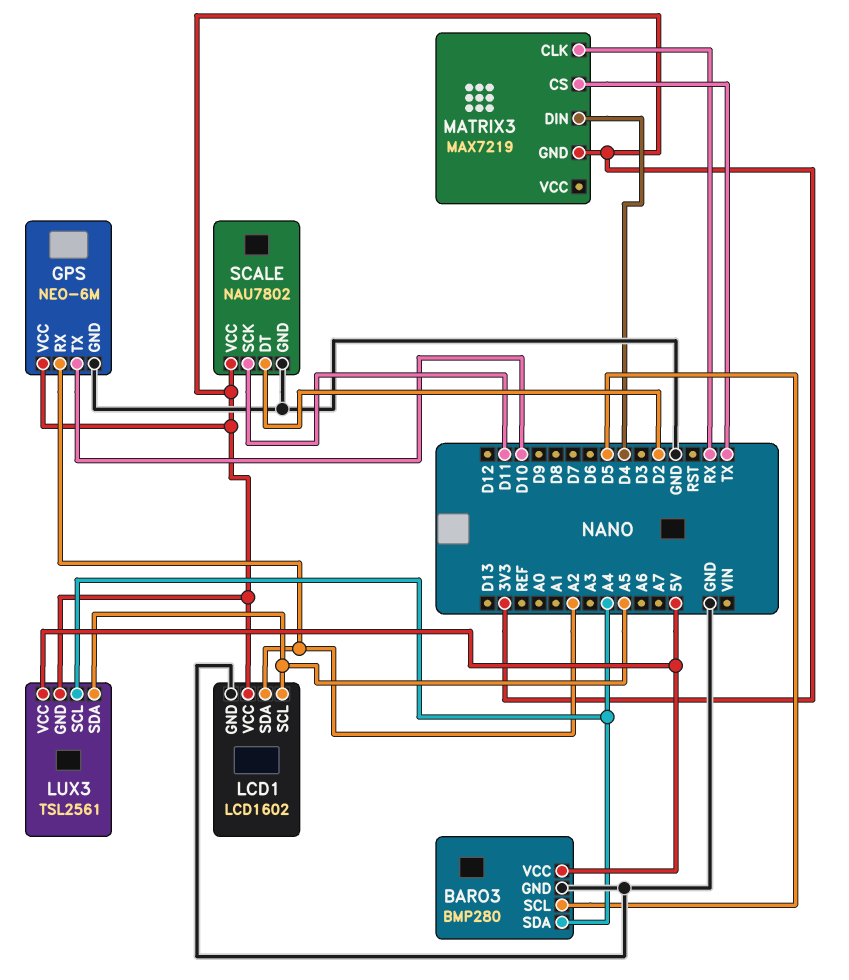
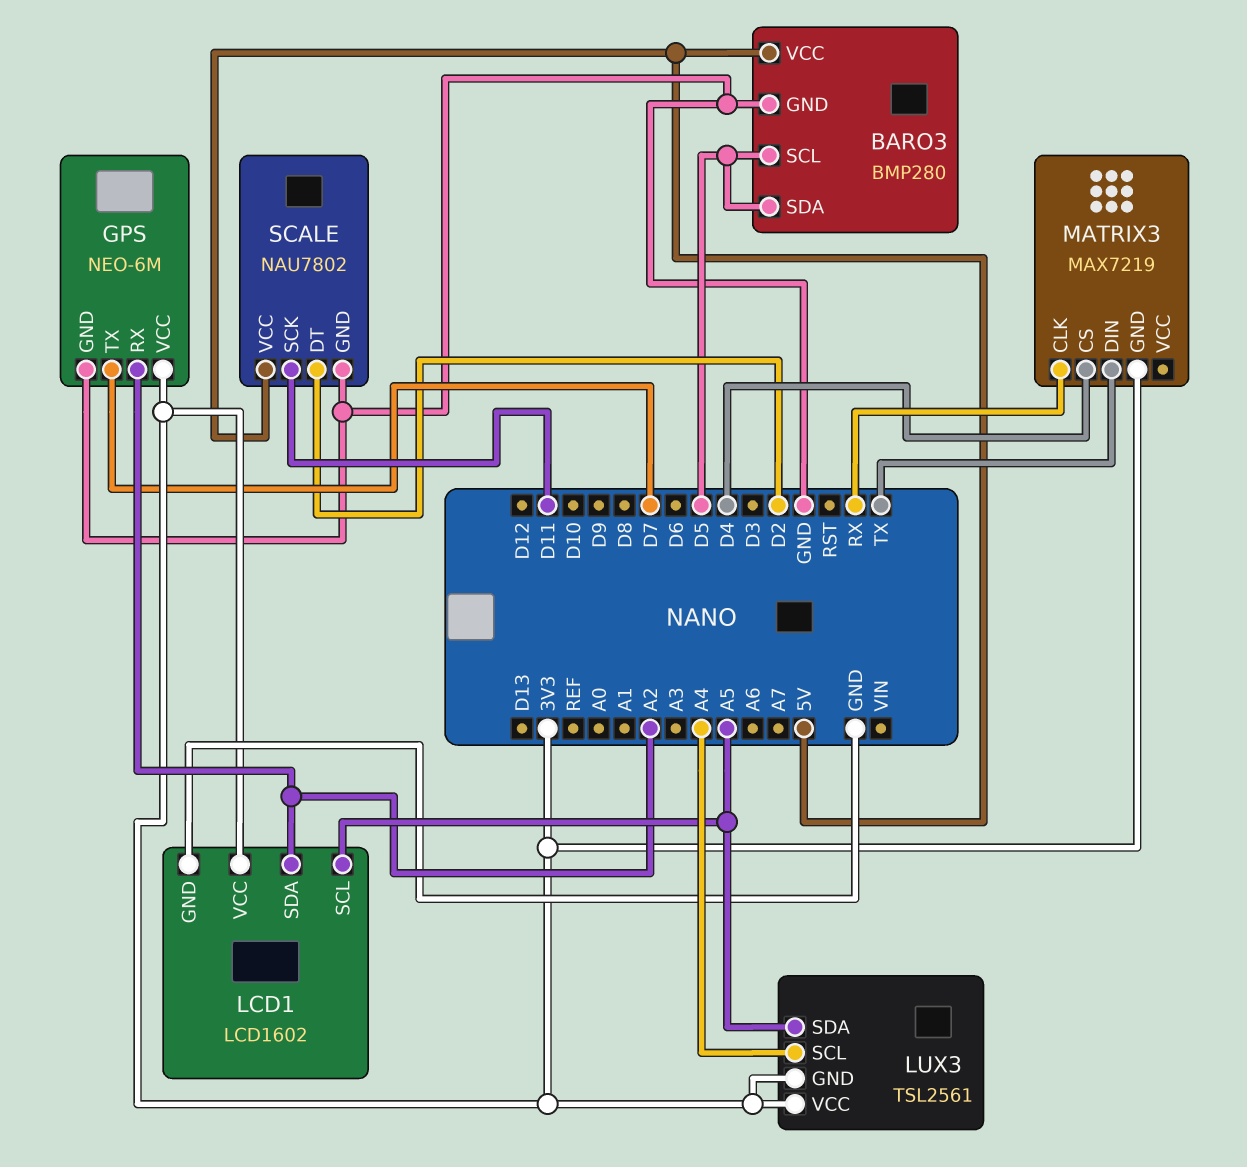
BARO3 pin SDA: A4 -> D5
GPS pin TX: D10 -> D7
LUX3 pin VCC: 5V -> 3V3
MATRIX3 pin CS: TX -> D4
MATRIX3 pin DIN: D4 -> TX
SCALE pin VCC: 3V3 -> 5V

